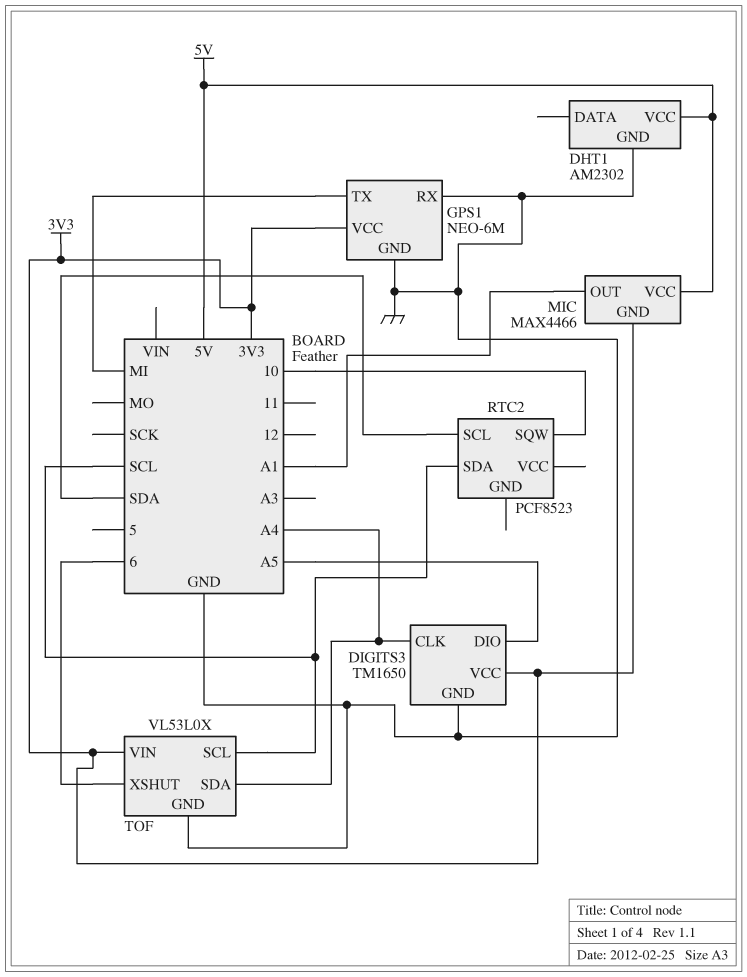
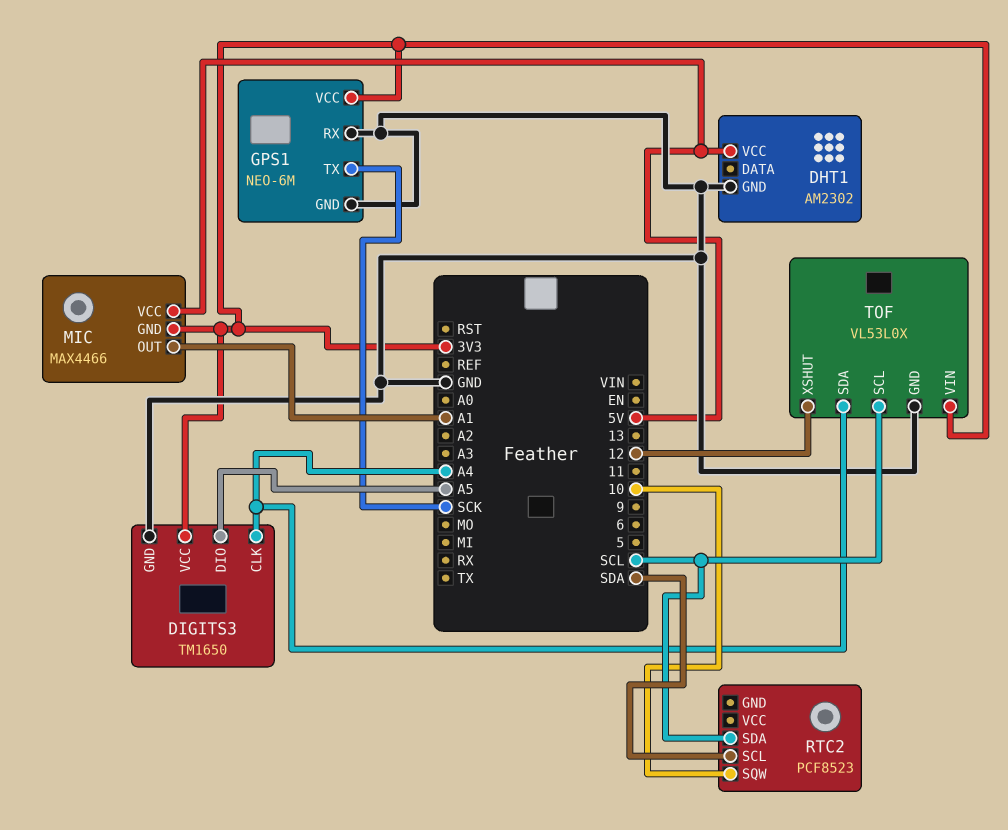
GPS1 pin TX: MI -> SCK
TOF pin XSHUT: 6 -> 12

